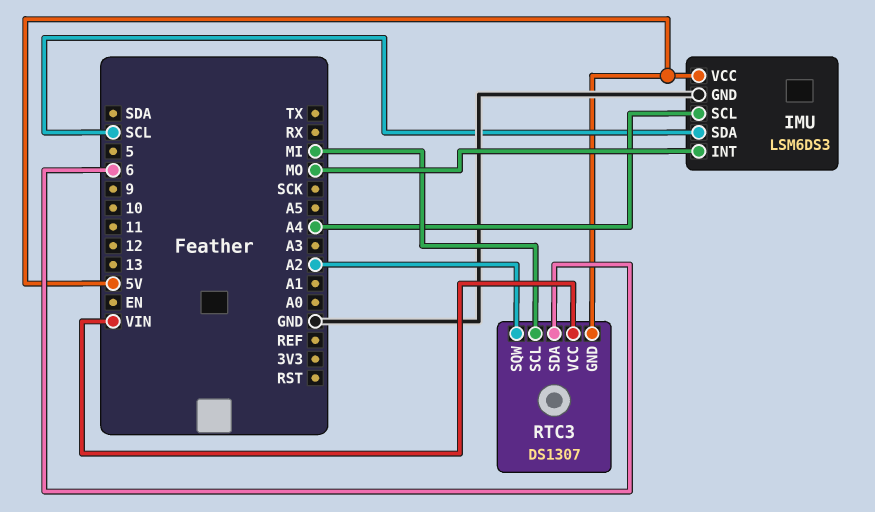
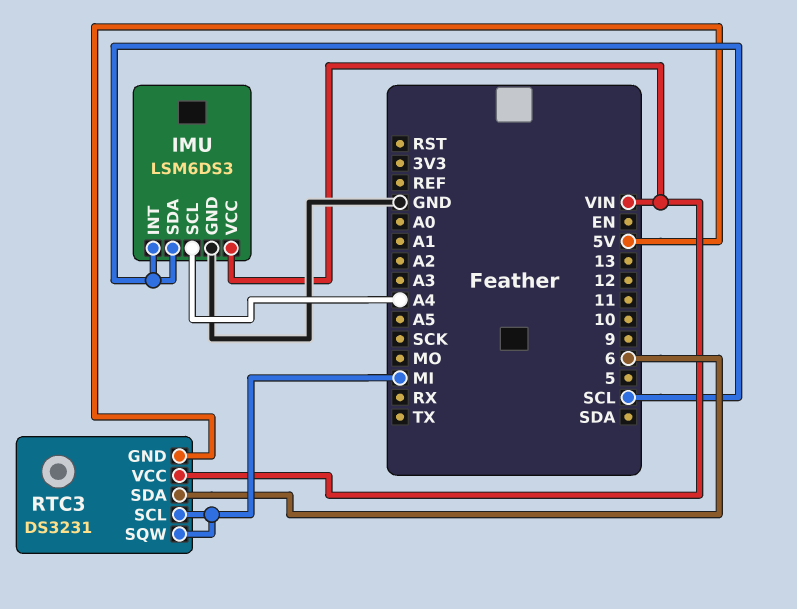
IMU pin INT: MO -> SCL
IMU pin VCC: 5V -> VIN
RTC3: DS1307 -> DS3231
RTC3 pin SQW: A2 -> MI

